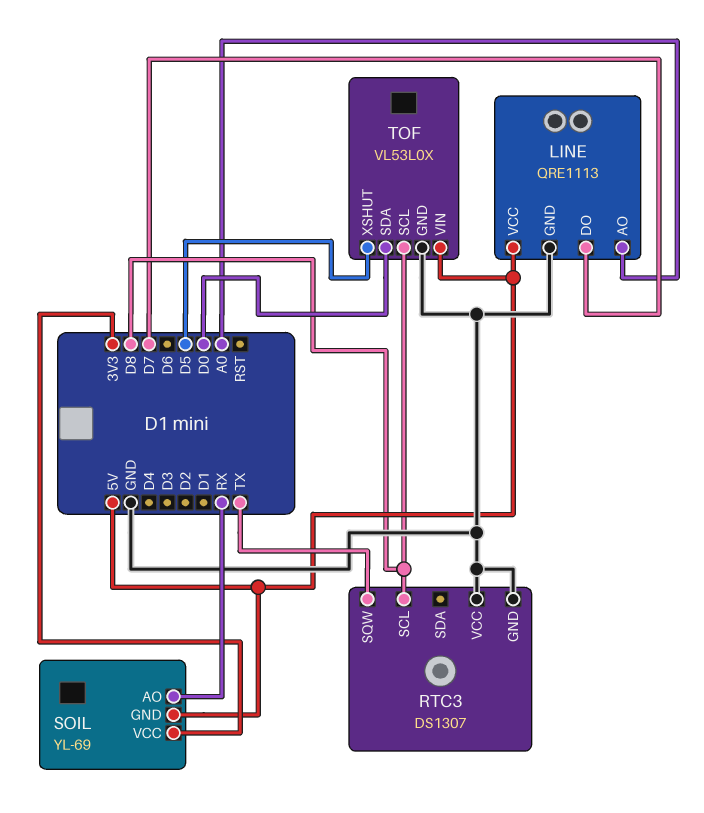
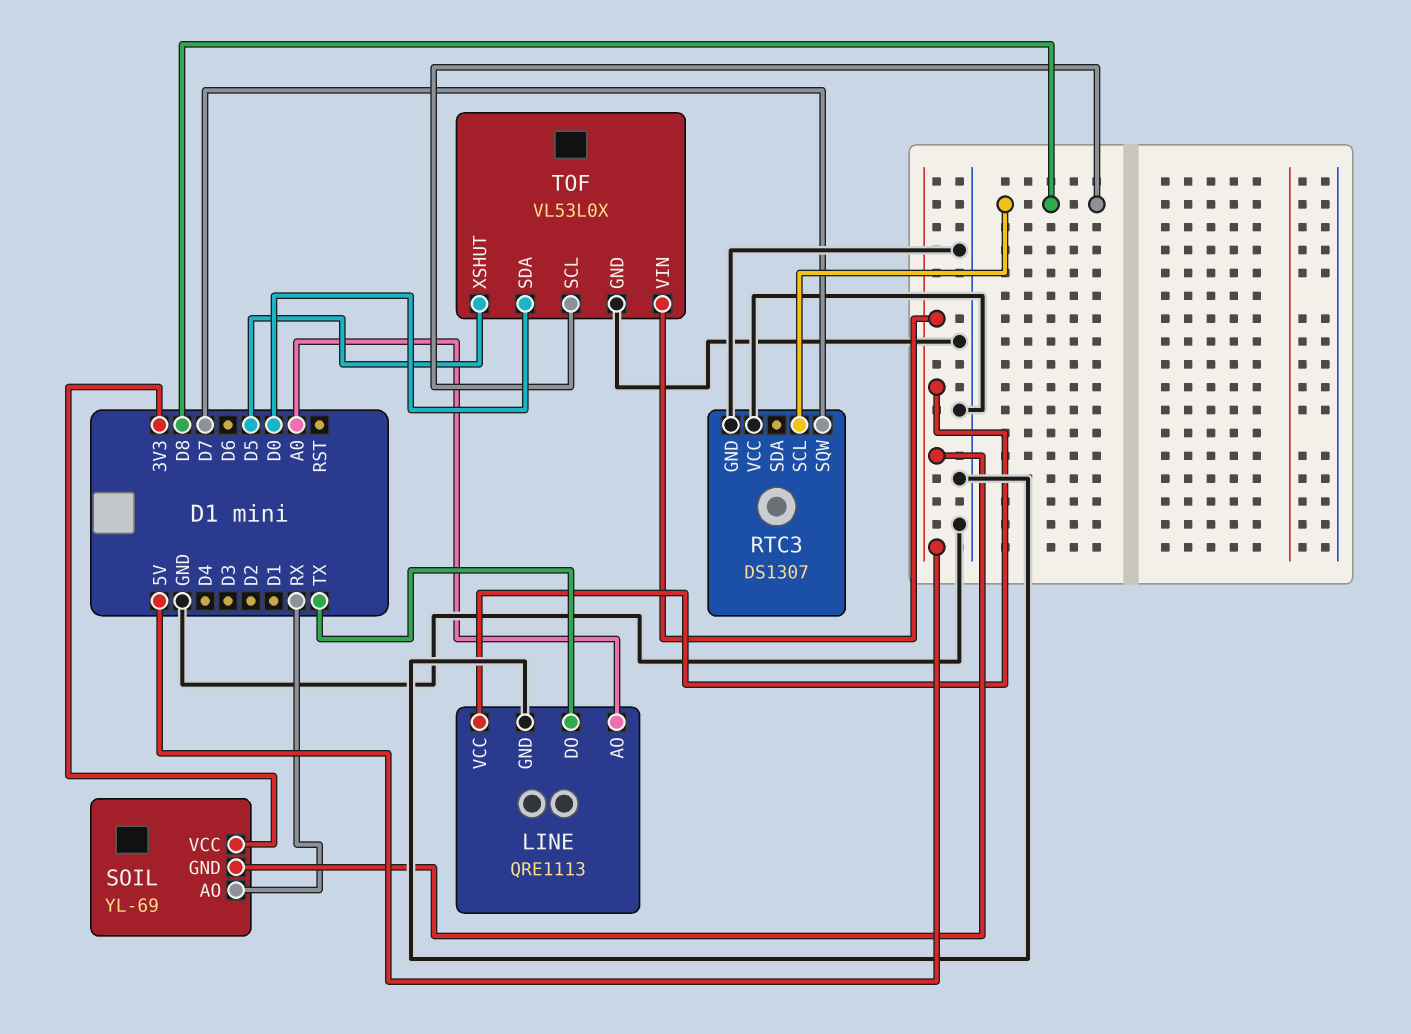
LINE pin DO: D7 -> TX
RTC3 pin SQW: TX -> D7

